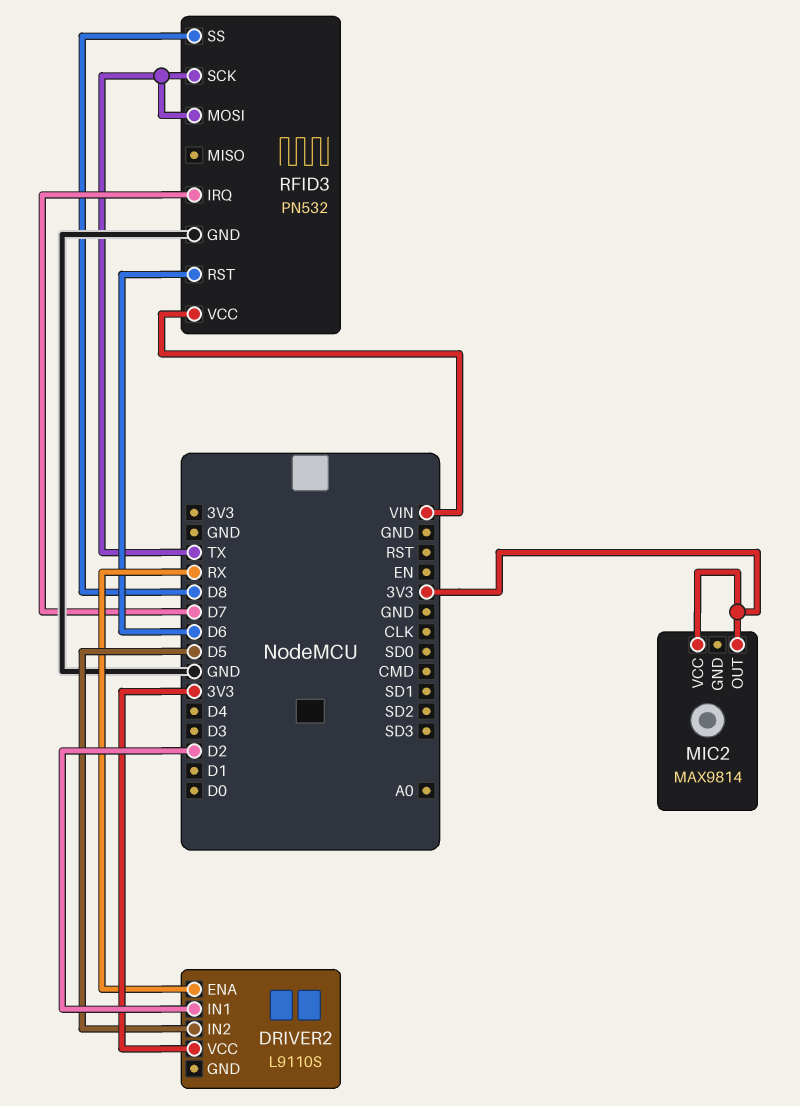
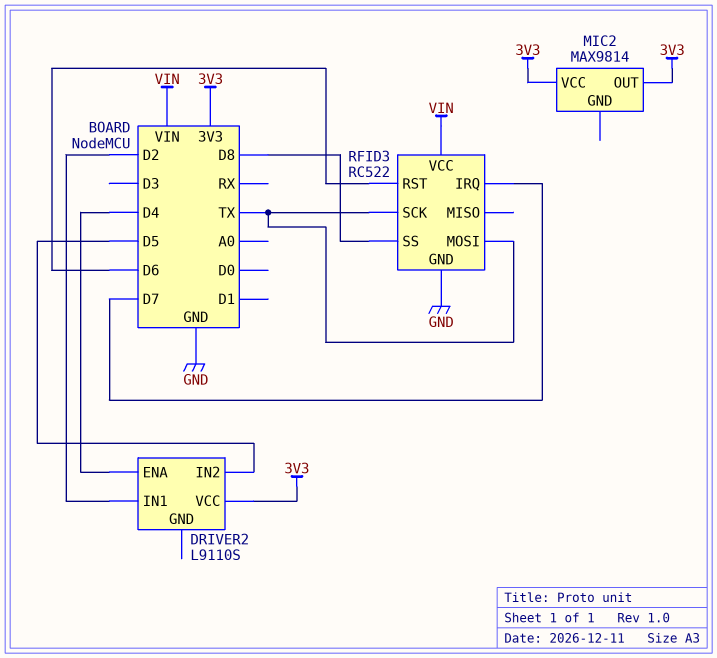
DRIVER2 pin ENA: RX -> D4
RFID3: PN532 -> RC522

